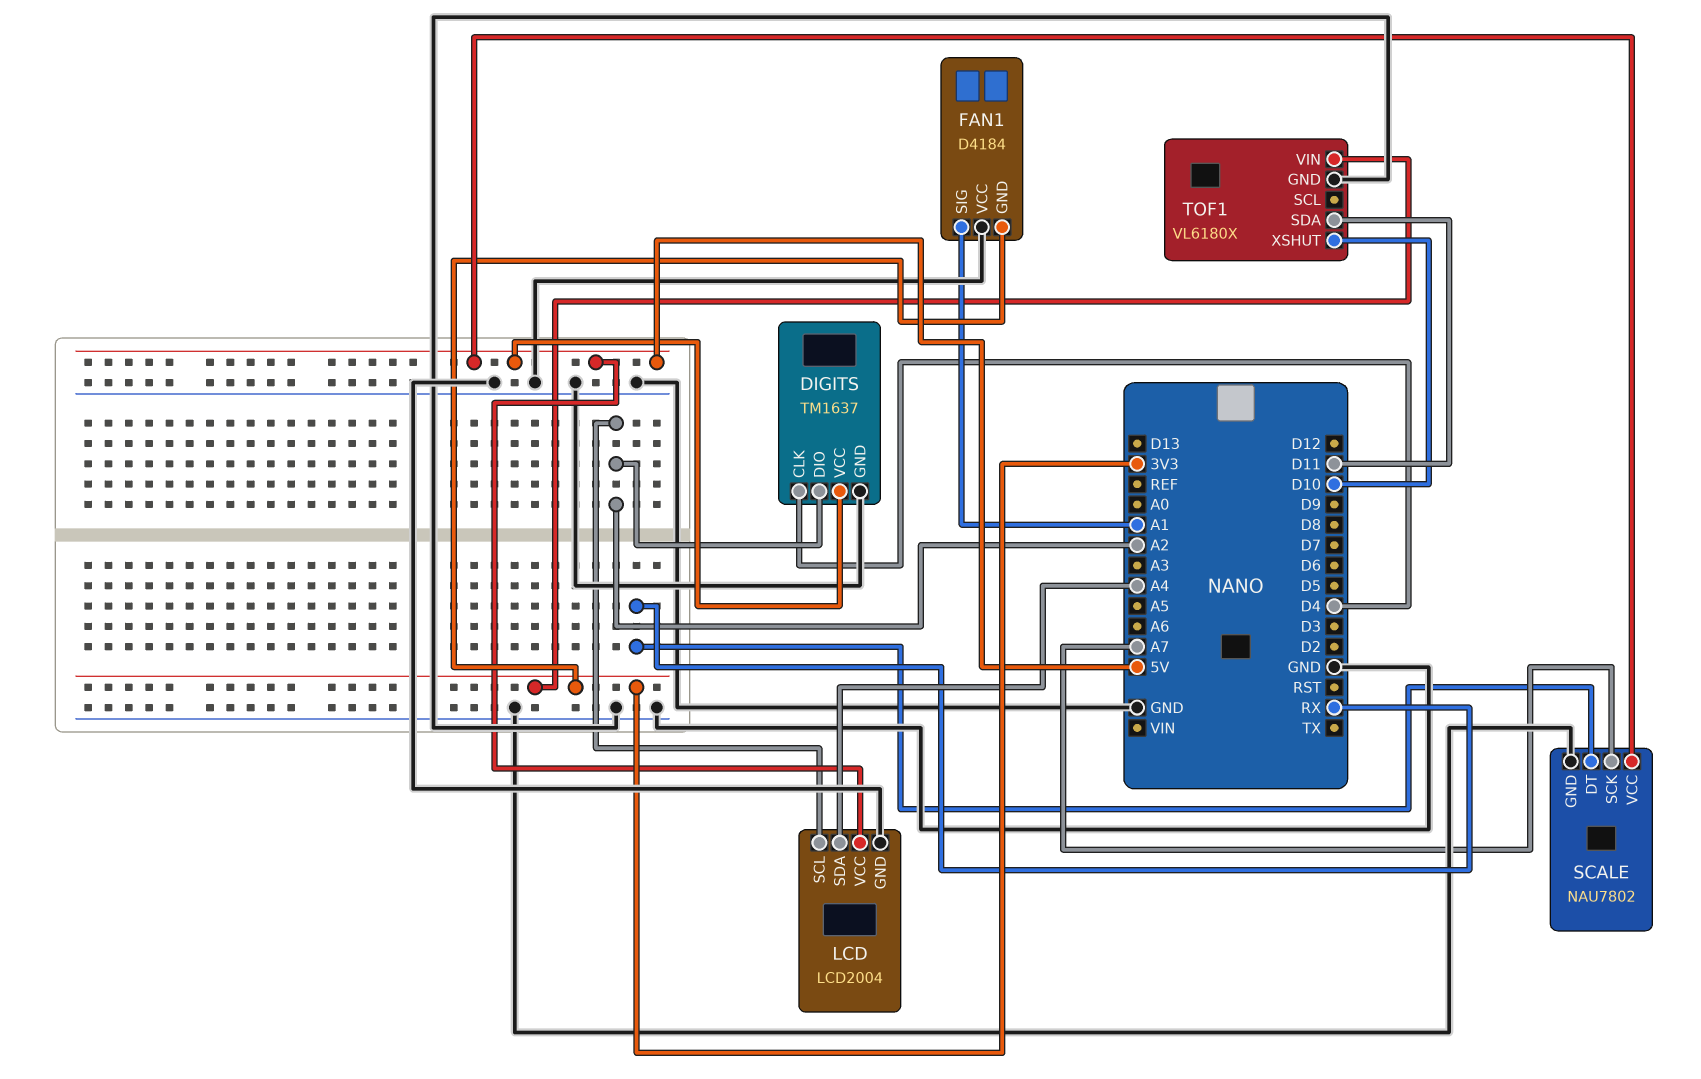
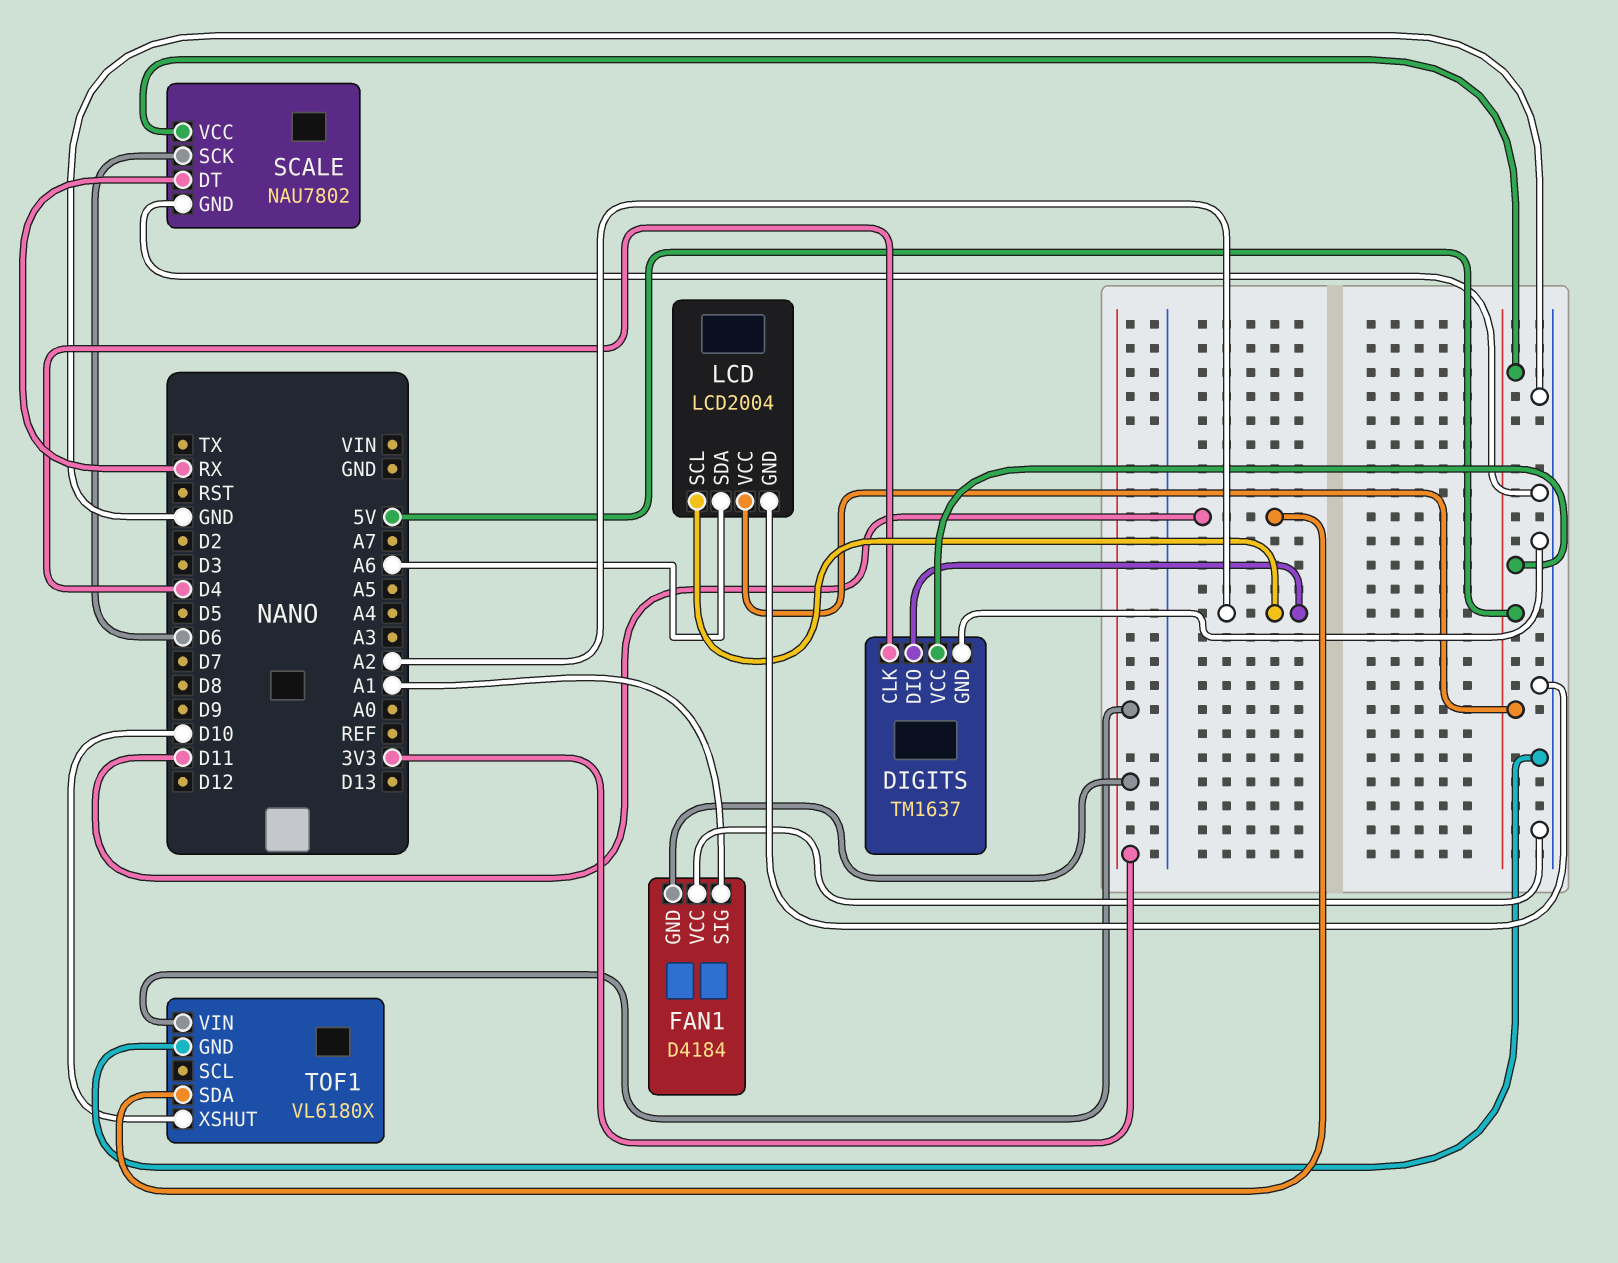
LCD pin SDA: A4 -> A6
SCALE pin SCK: A7 -> D6

